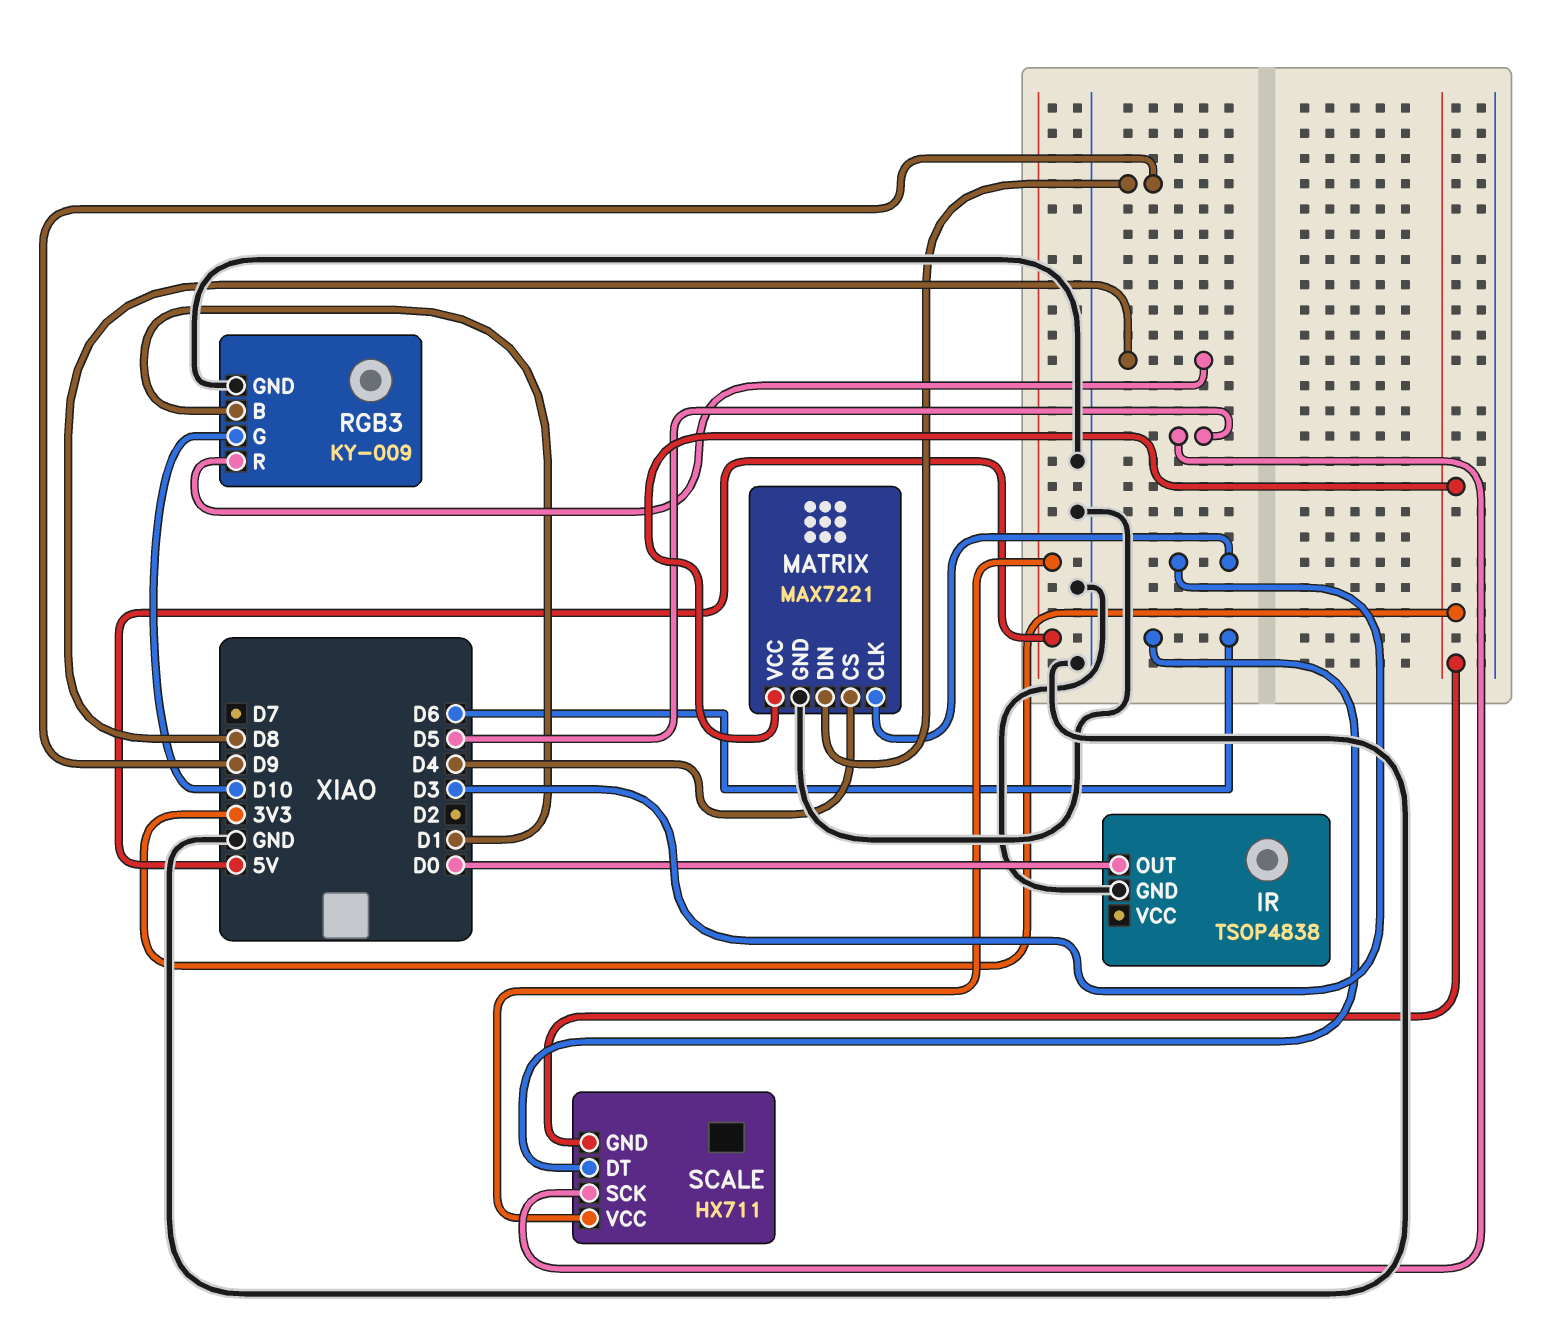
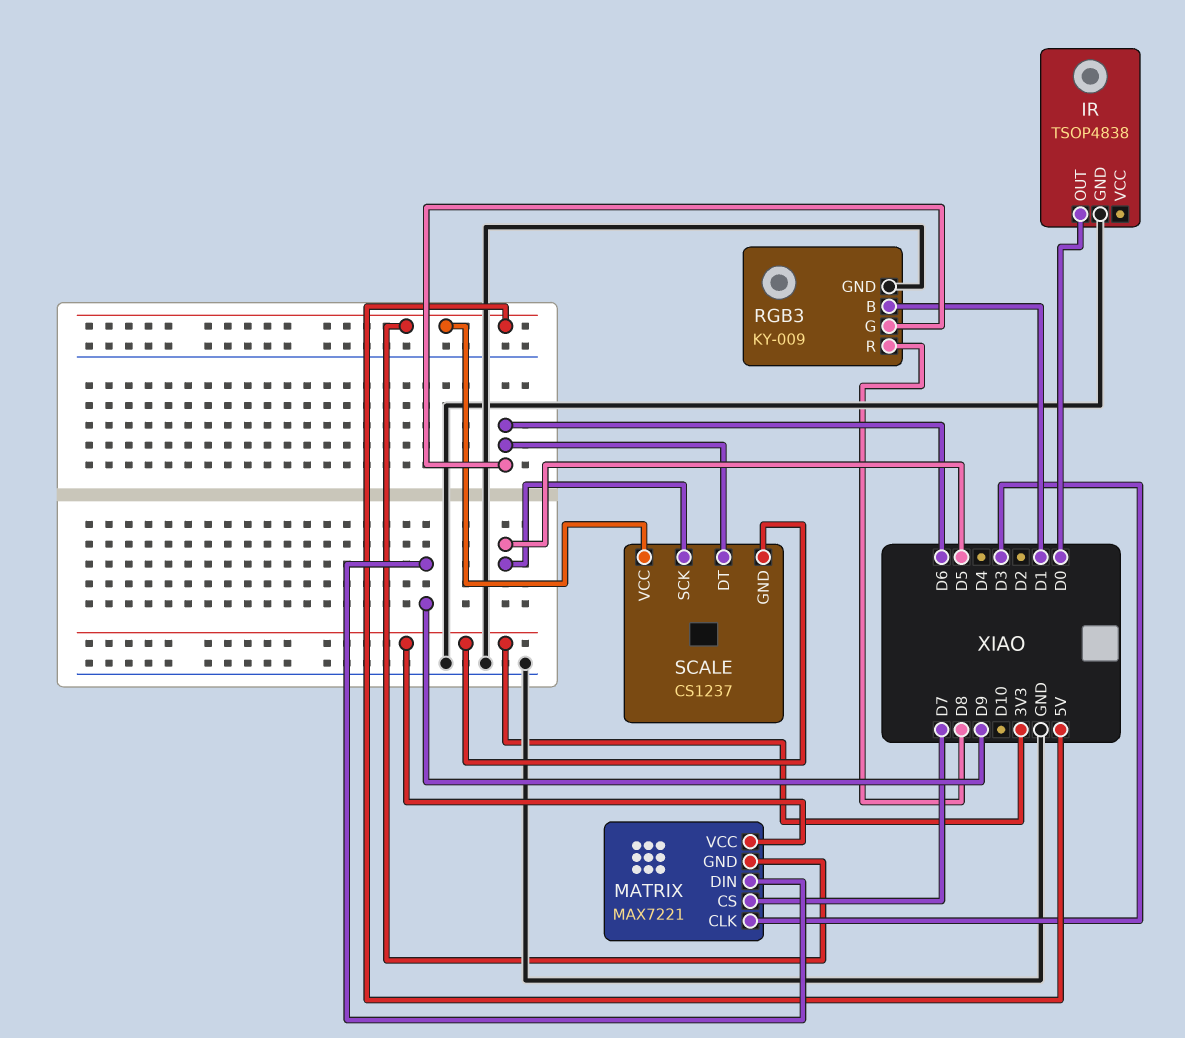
MATRIX pin CS: D4 -> D7
MATRIX pin GND: GND -> 5V
RGB3 pin G: D10 -> D6
SCALE: HX711 -> CS1237

